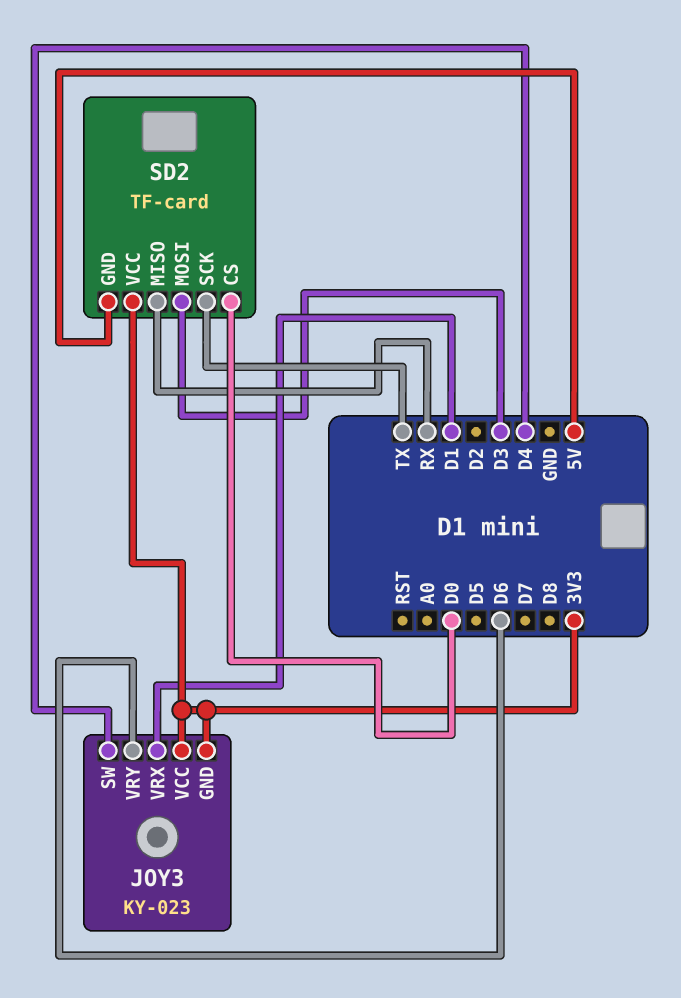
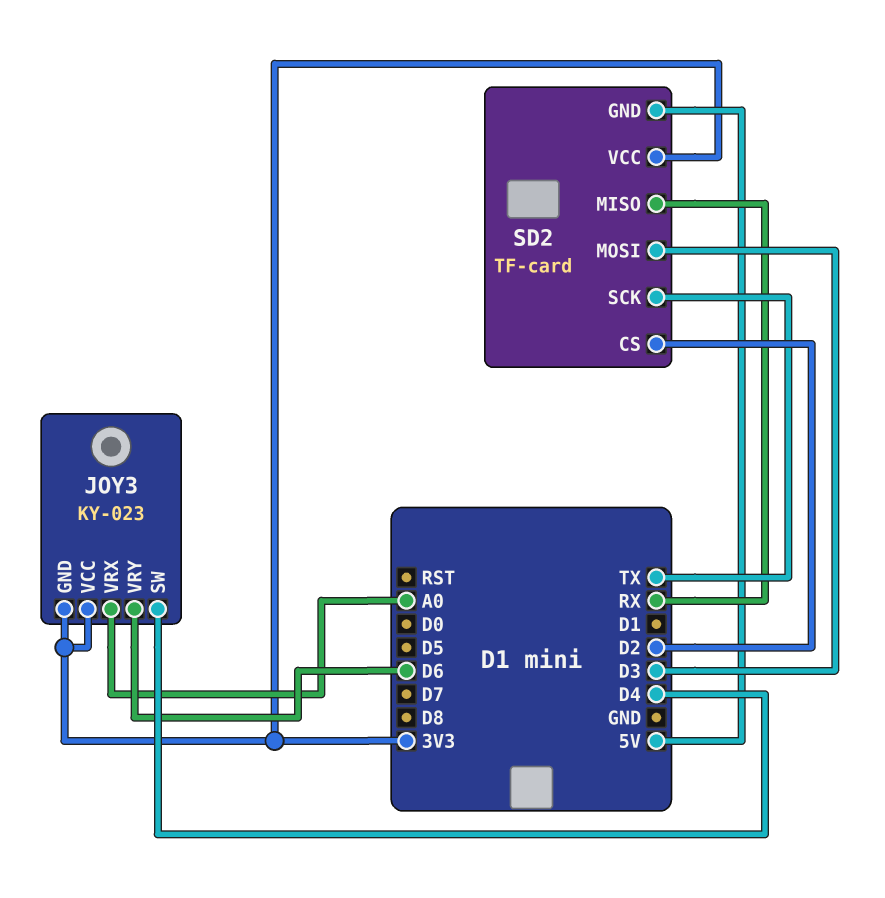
JOY3 pin VRX: D1 -> A0
SD2 pin CS: D0 -> D2

